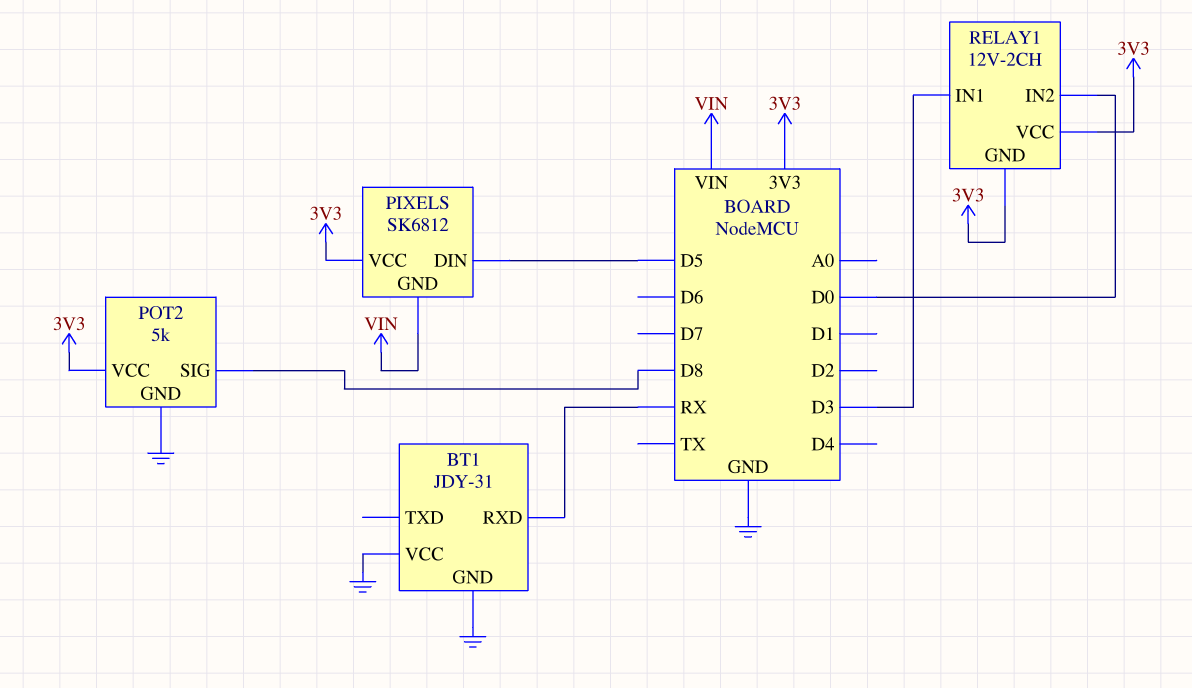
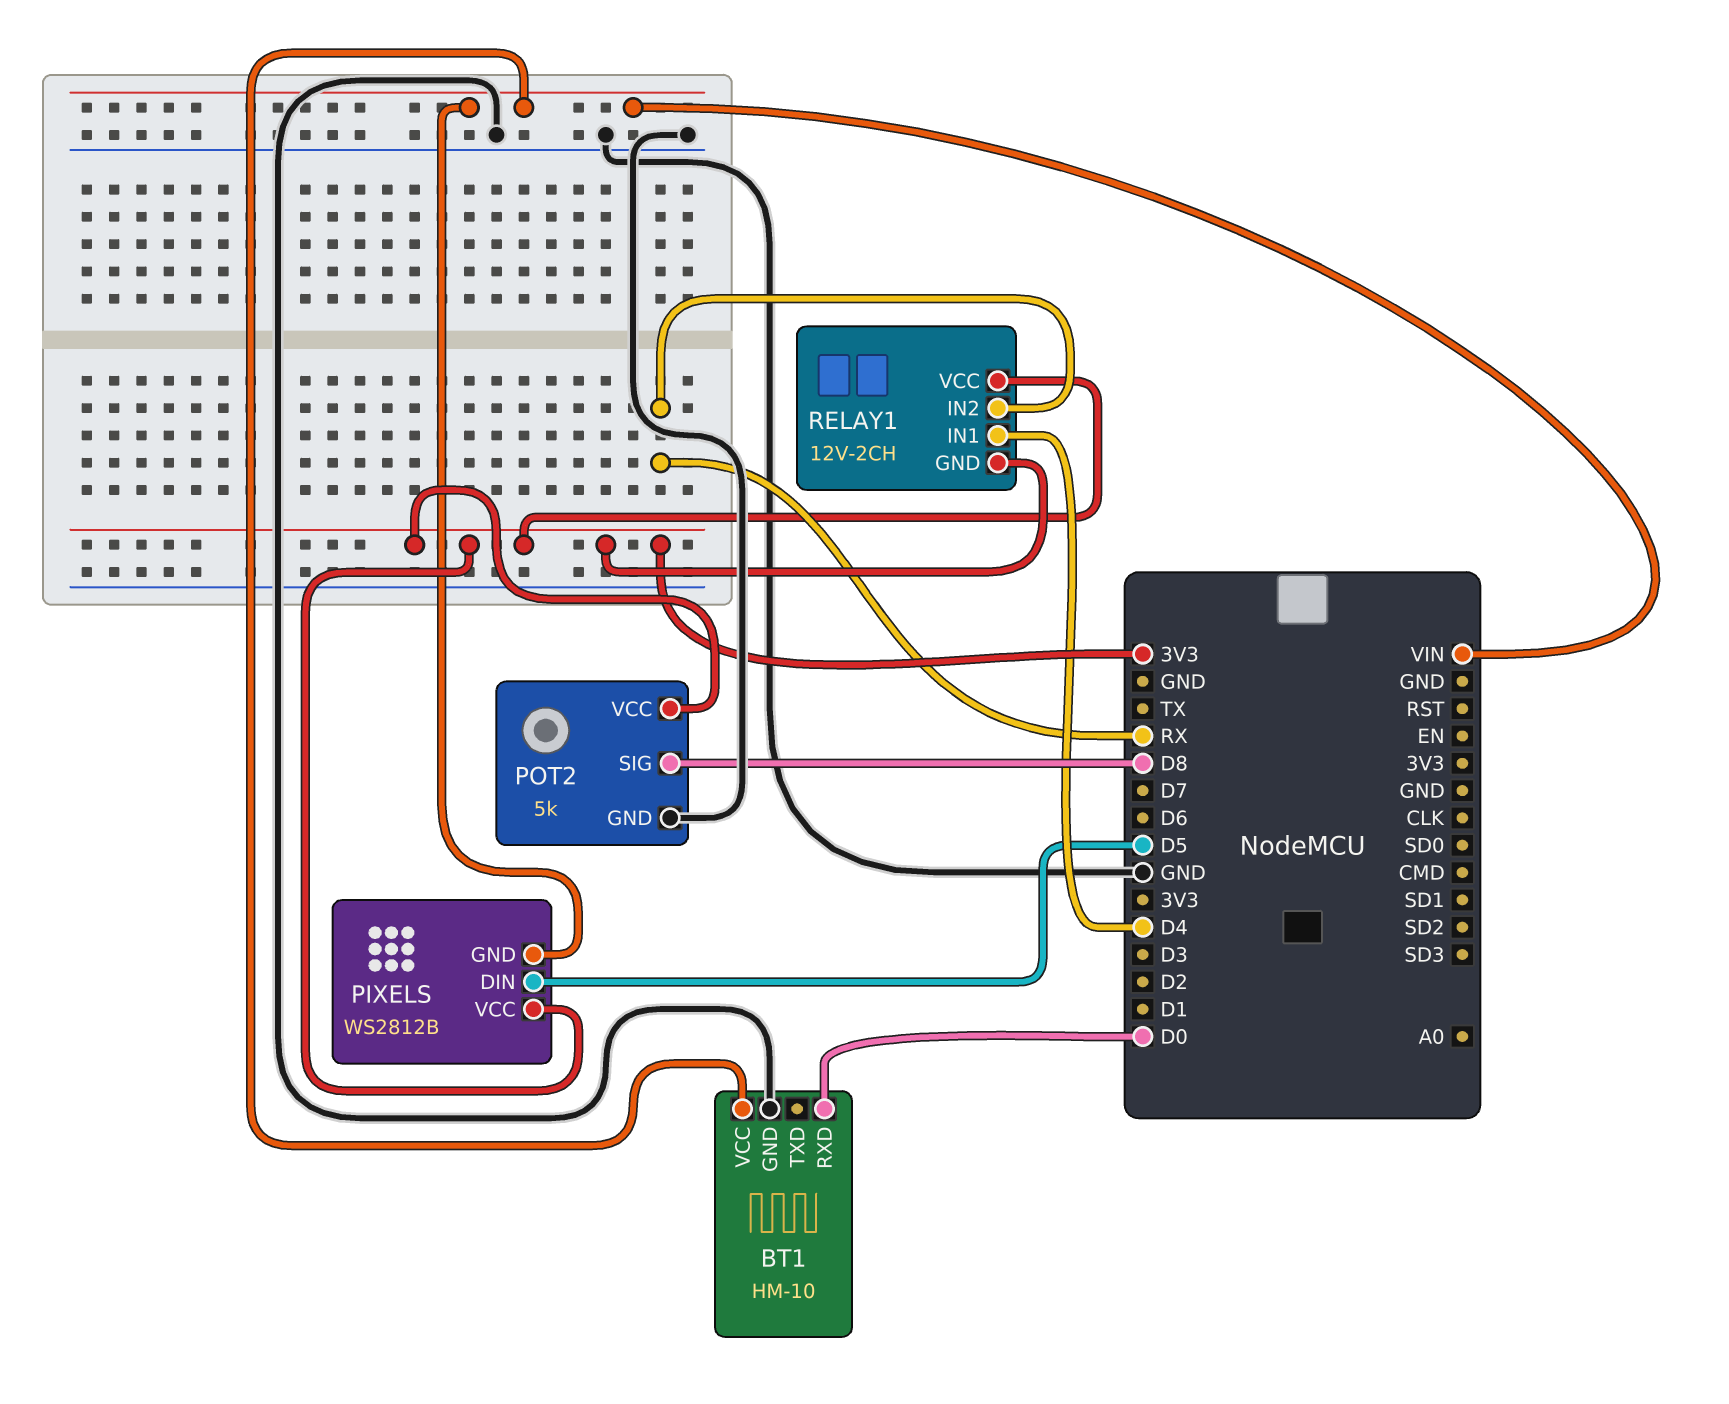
BT1: JDY-31 -> HM-10
BT1 pin RXD: RX -> D0
BT1 pin VCC: GND -> VIN
PIXELS: SK6812 -> WS2812B
RELAY1 pin IN1: D3 -> D4
RELAY1 pin IN2: D0 -> RX

